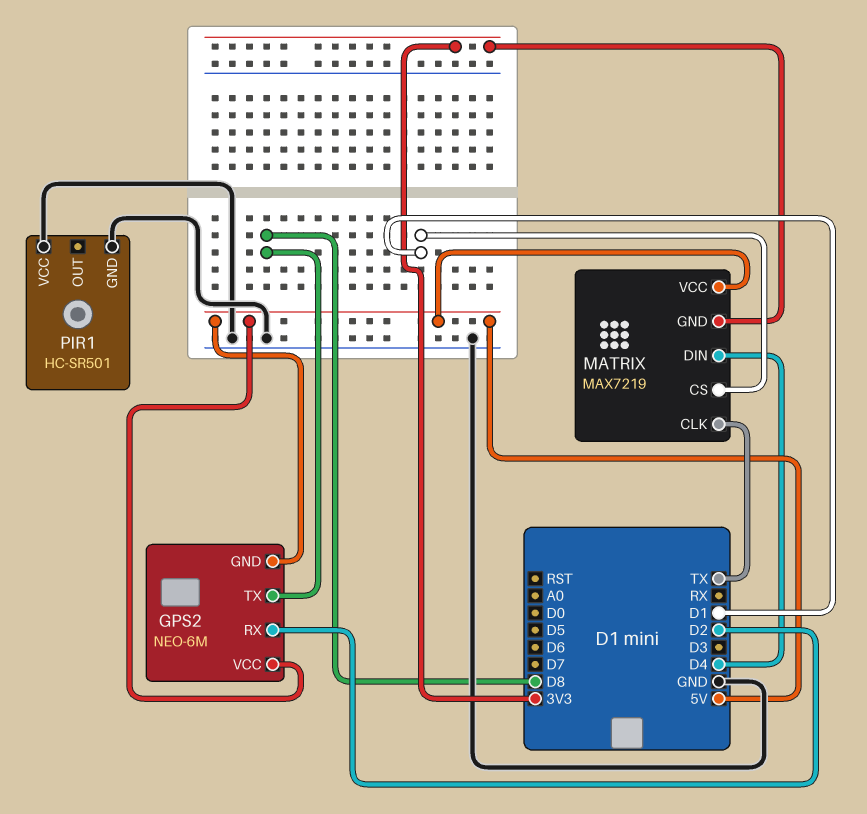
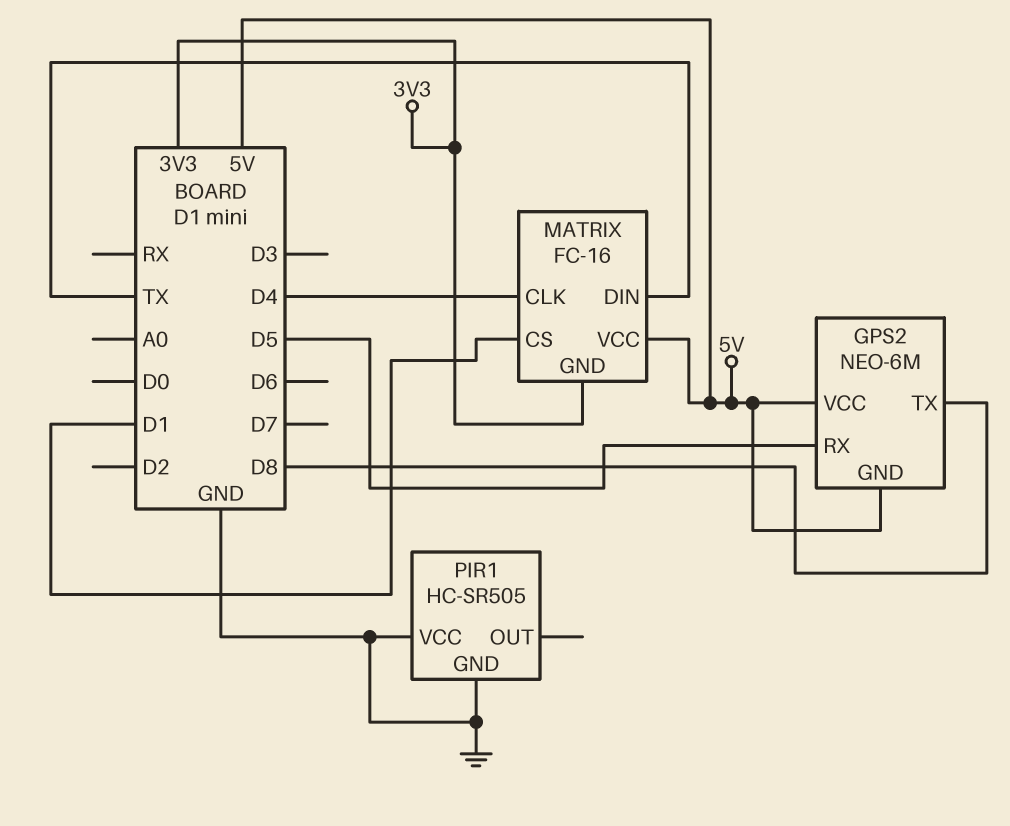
GPS2 pin RX: D2 -> D5
MATRIX: MAX7219 -> FC-16
MATRIX pin CLK: TX -> D4
MATRIX pin DIN: D4 -> TX
PIR1: HC-SR501 -> HC-SR505

